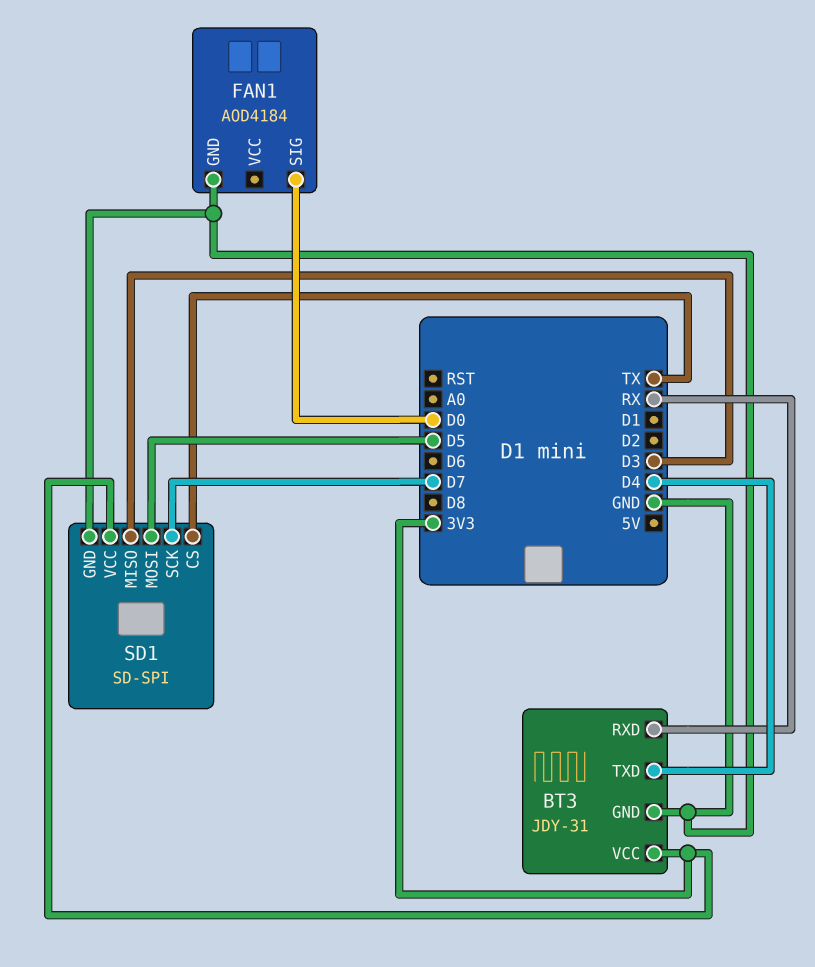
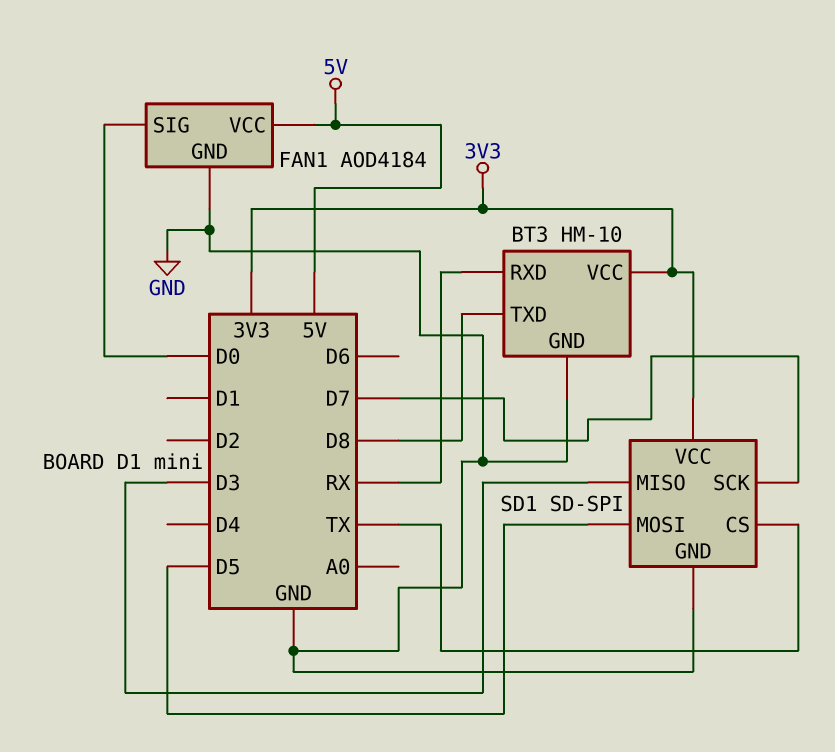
BT3: JDY-31 -> HM-10
BT3 pin TXD: D4 -> D8
FAN1 pin VCC: none -> 5V

